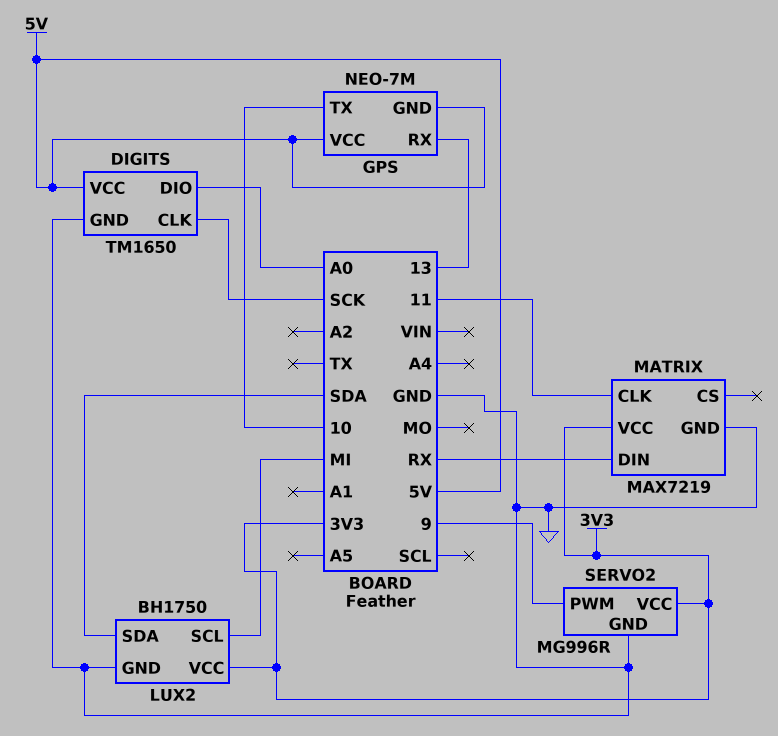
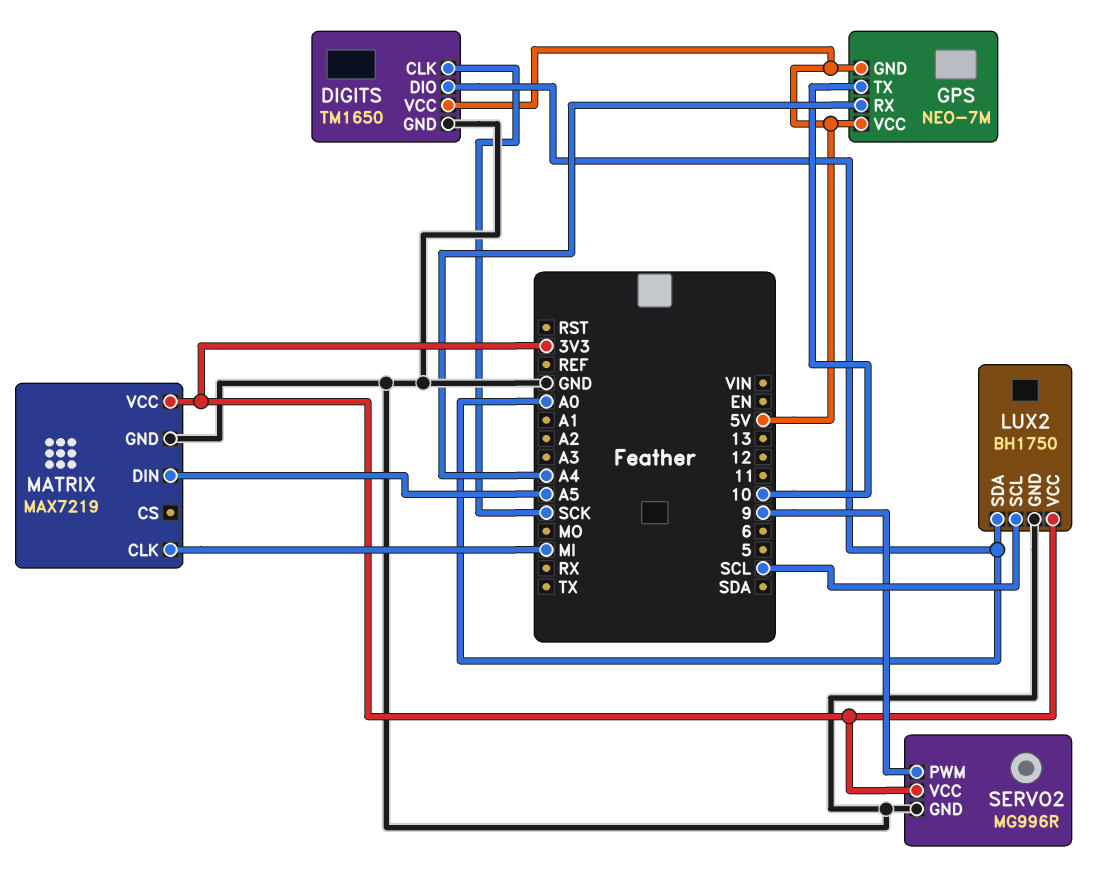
GPS pin RX: 13 -> A4
LUX2 pin SCL: MI -> SCL
LUX2 pin SDA: SDA -> A0
MATRIX pin CLK: 11 -> MI
MATRIX pin DIN: RX -> A5

